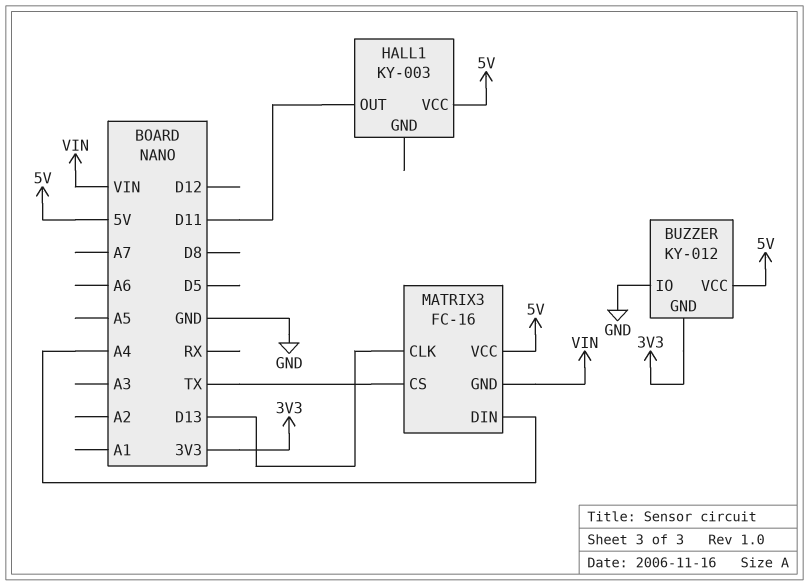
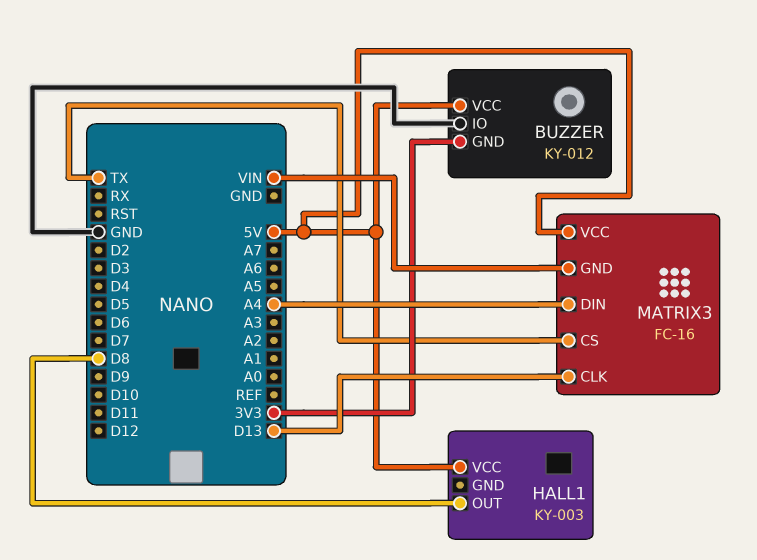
HALL1 pin OUT: D11 -> D8

